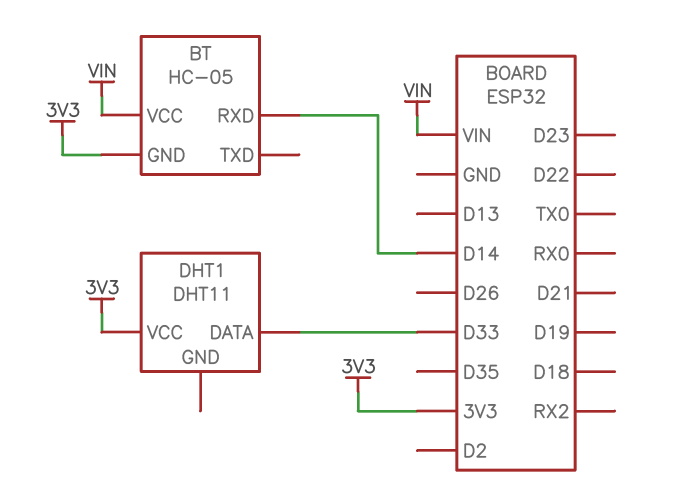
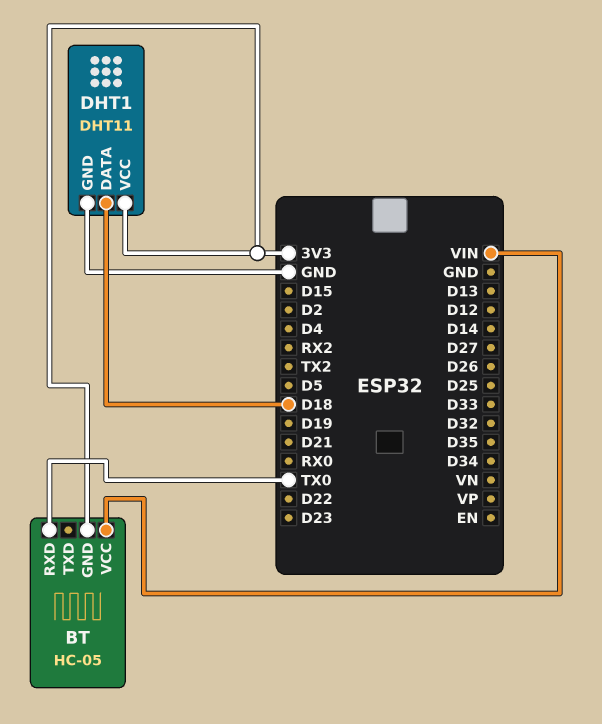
BT pin RXD: D14 -> TX0
DHT1 pin DATA: D33 -> D18
DHT1 pin GND: none -> GND

